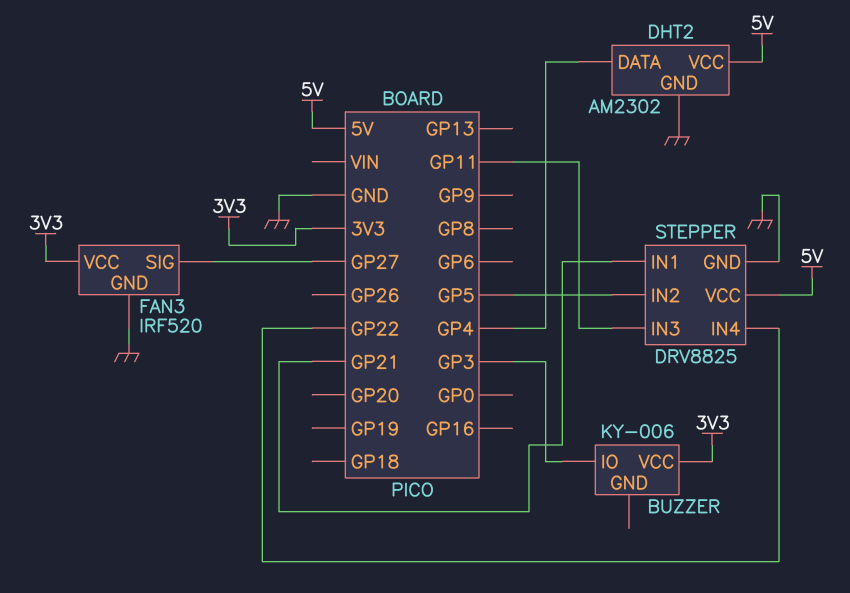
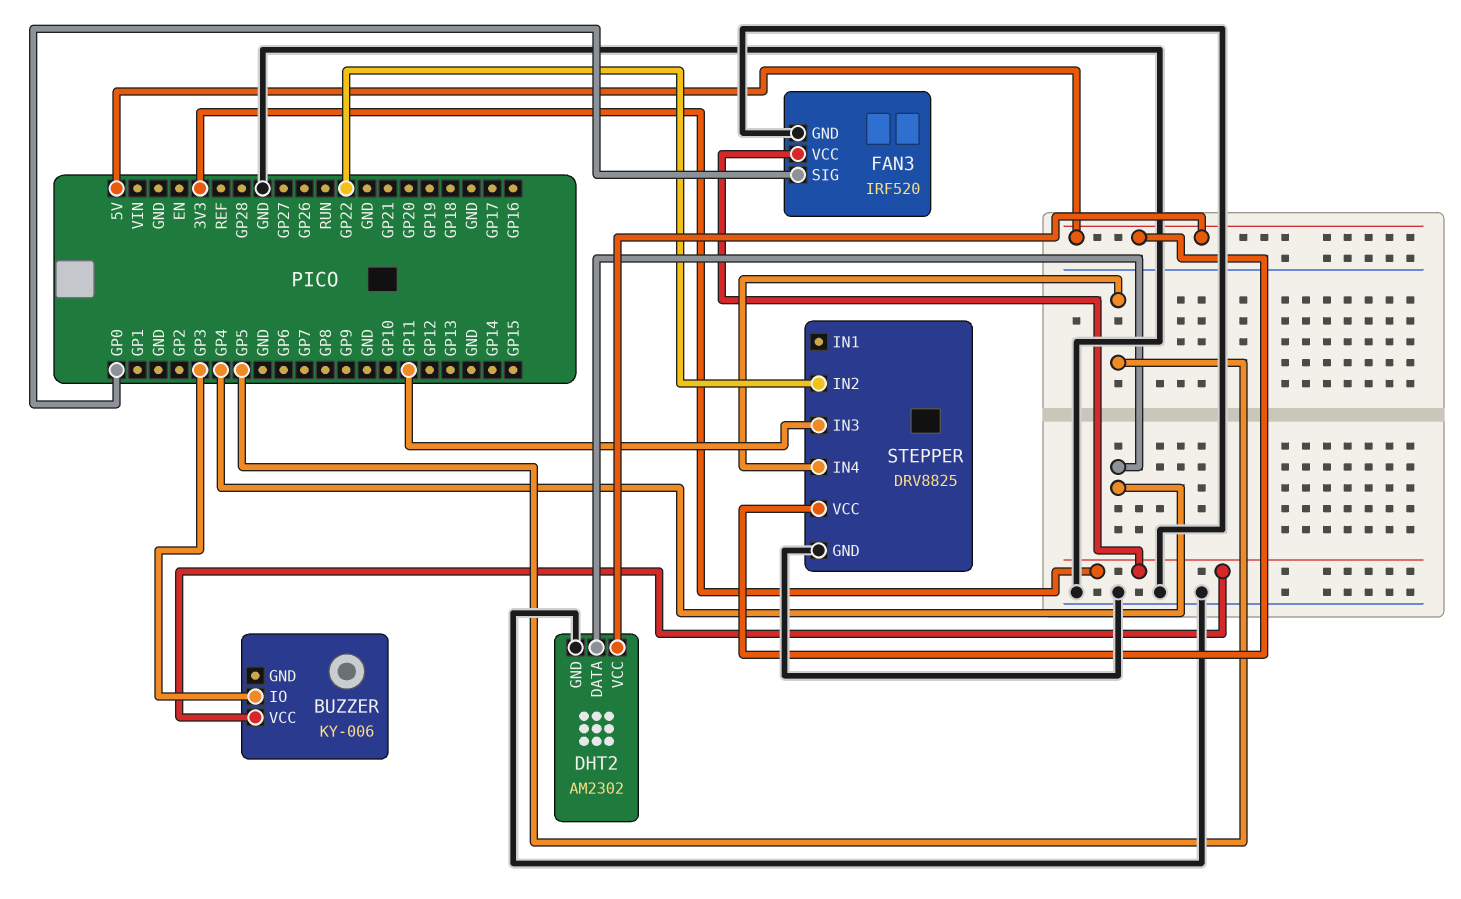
FAN3 pin SIG: GP27 -> GP0
STEPPER pin IN1: GP21 -> none
STEPPER pin IN2: GP5 -> GP22
STEPPER pin IN4: GP22 -> GP5

